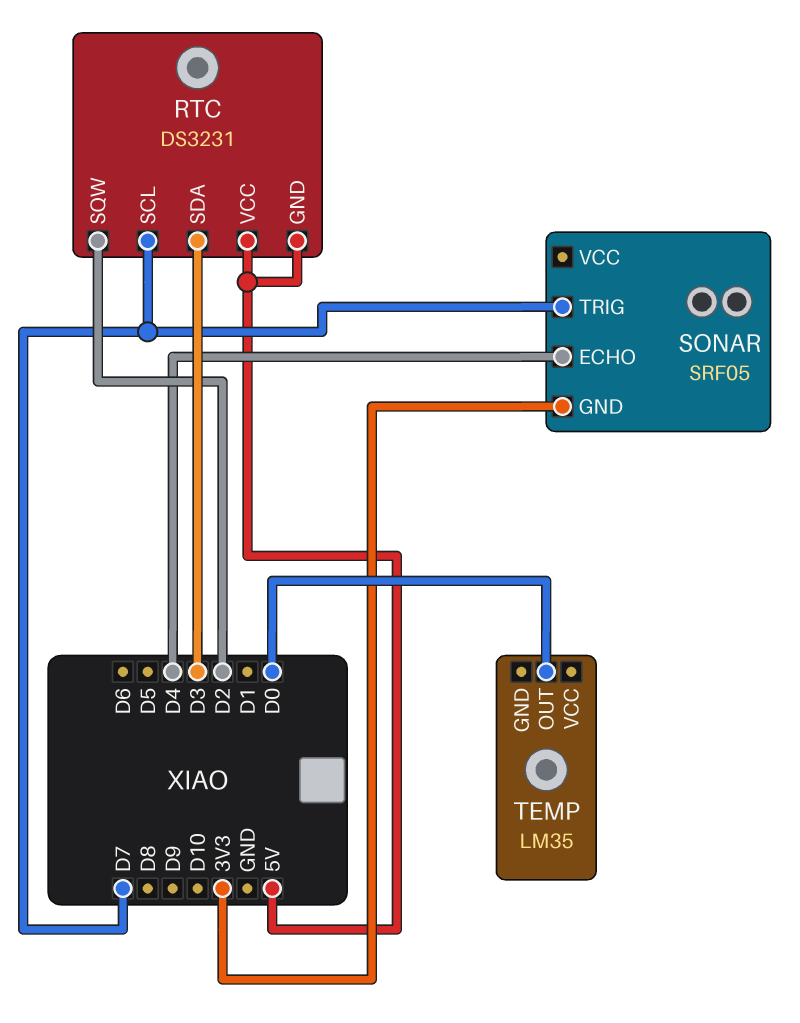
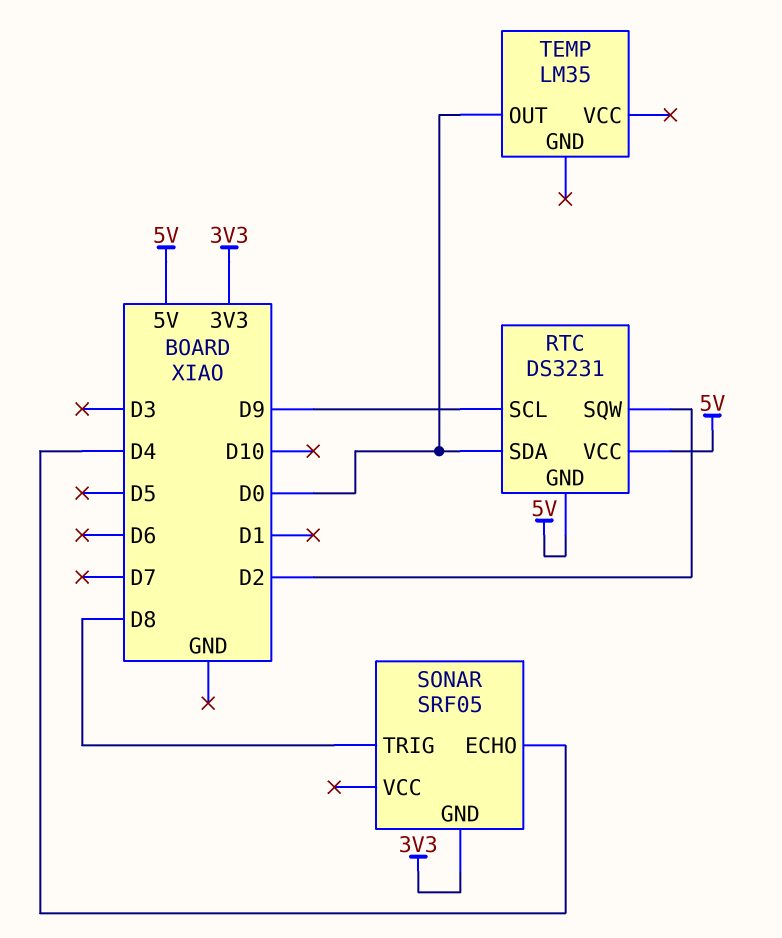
RTC pin SCL: D7 -> D9
RTC pin SDA: D3 -> D0
SONAR pin TRIG: D7 -> D8

